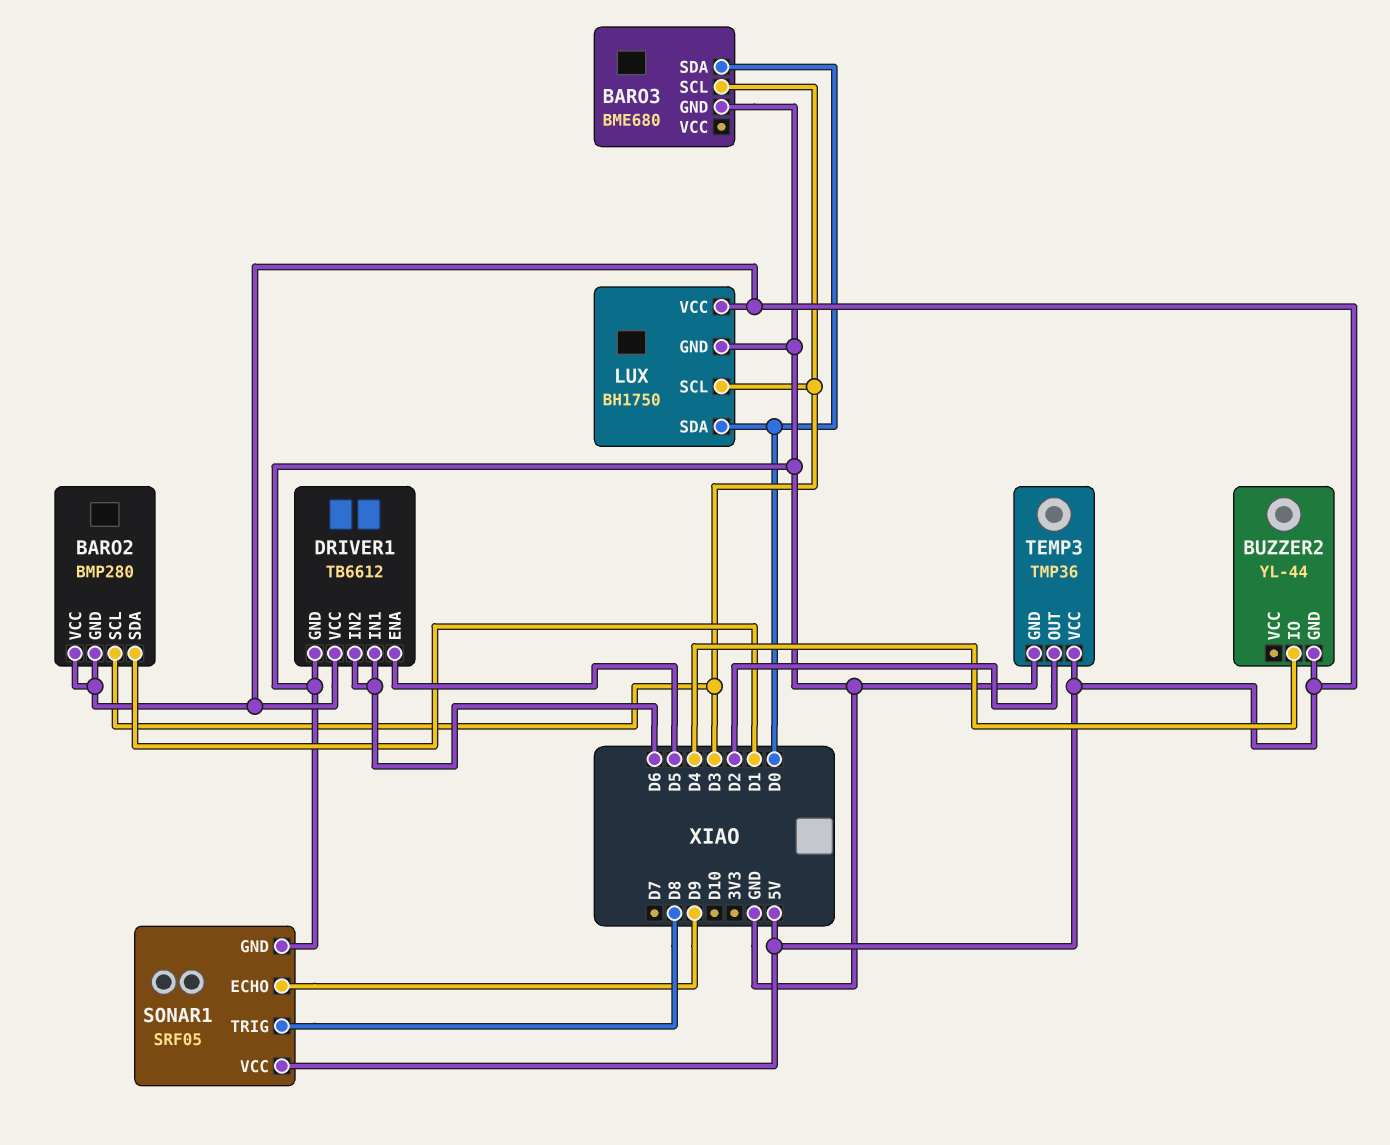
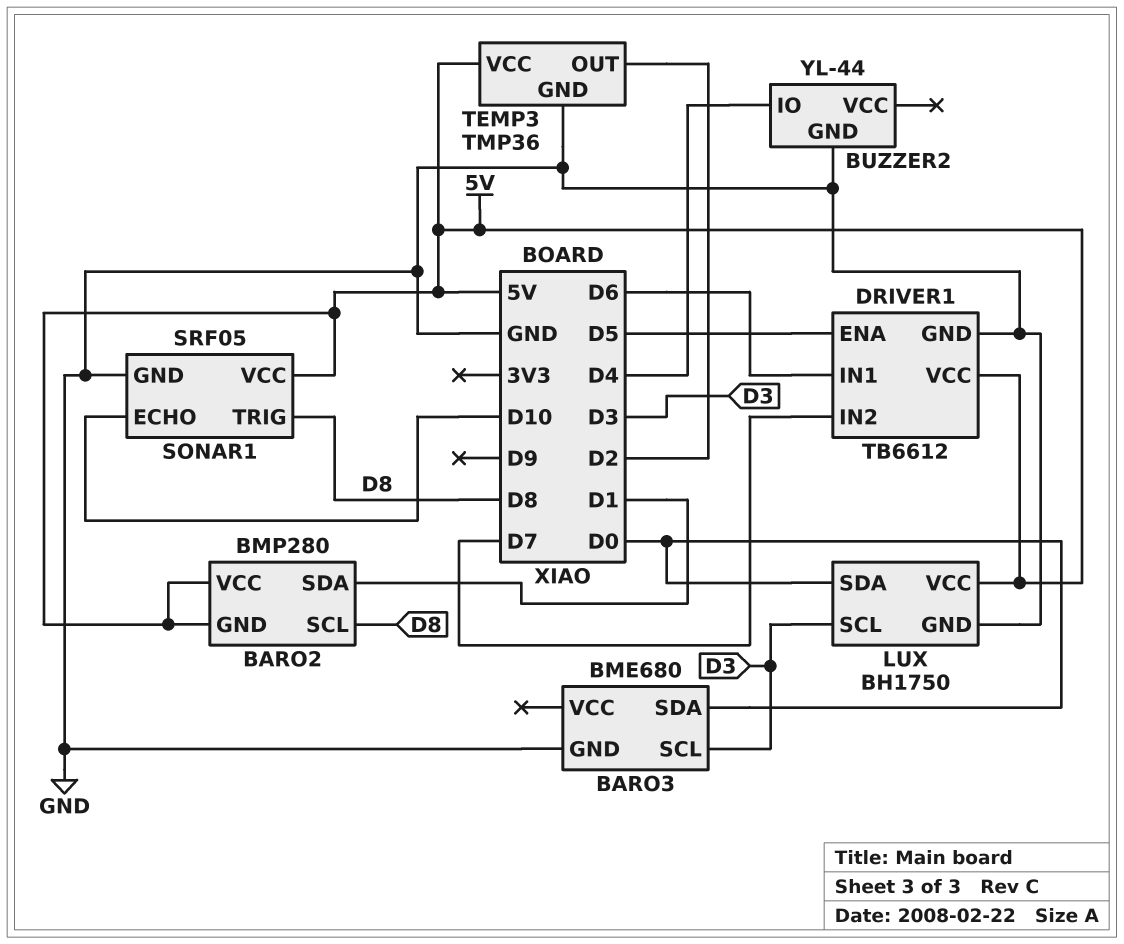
BARO2 pin SCL: D3 -> D8
BUZZER2 pin GND: 5V -> GND
DRIVER1 pin IN2: D6 -> D7
SONAR1 pin ECHO: D9 -> D10

